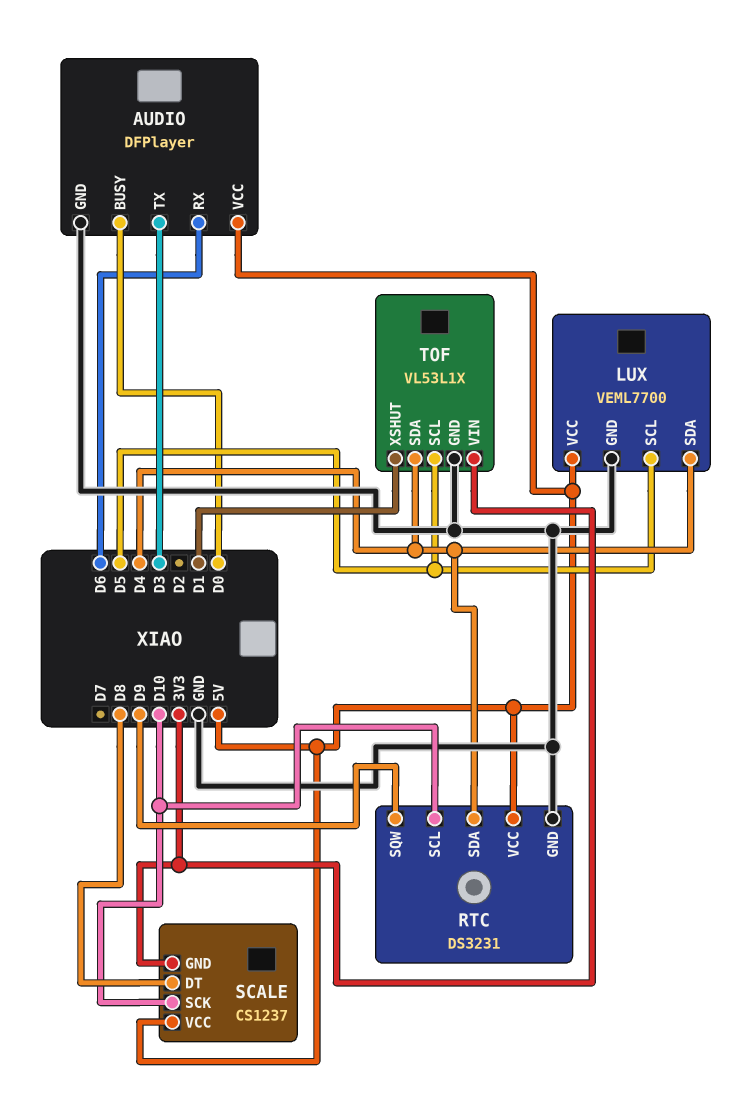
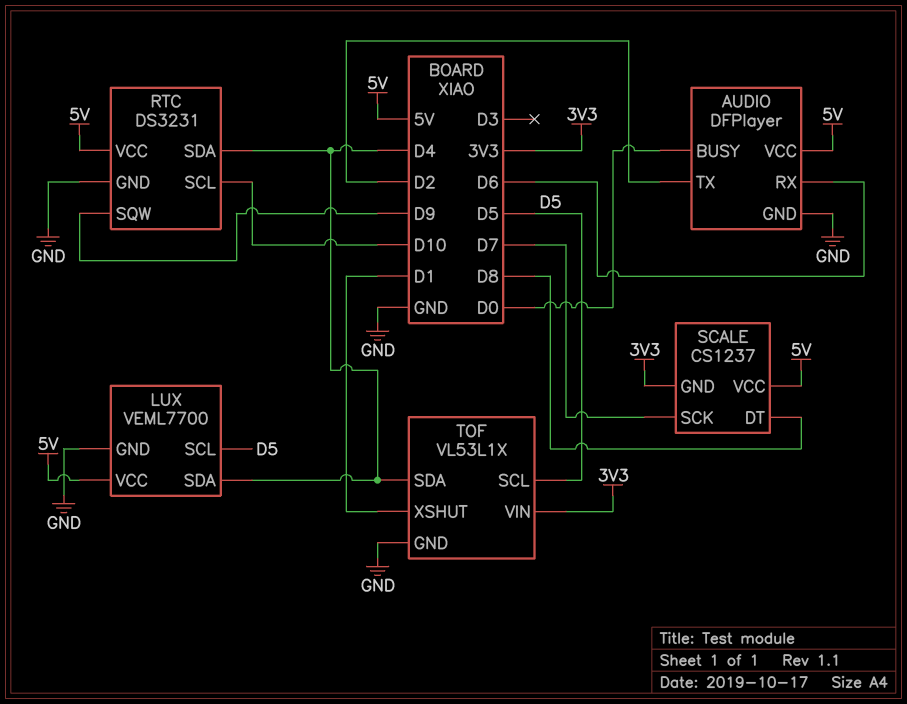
AUDIO pin TX: D3 -> D2
SCALE pin SCK: D10 -> D7

